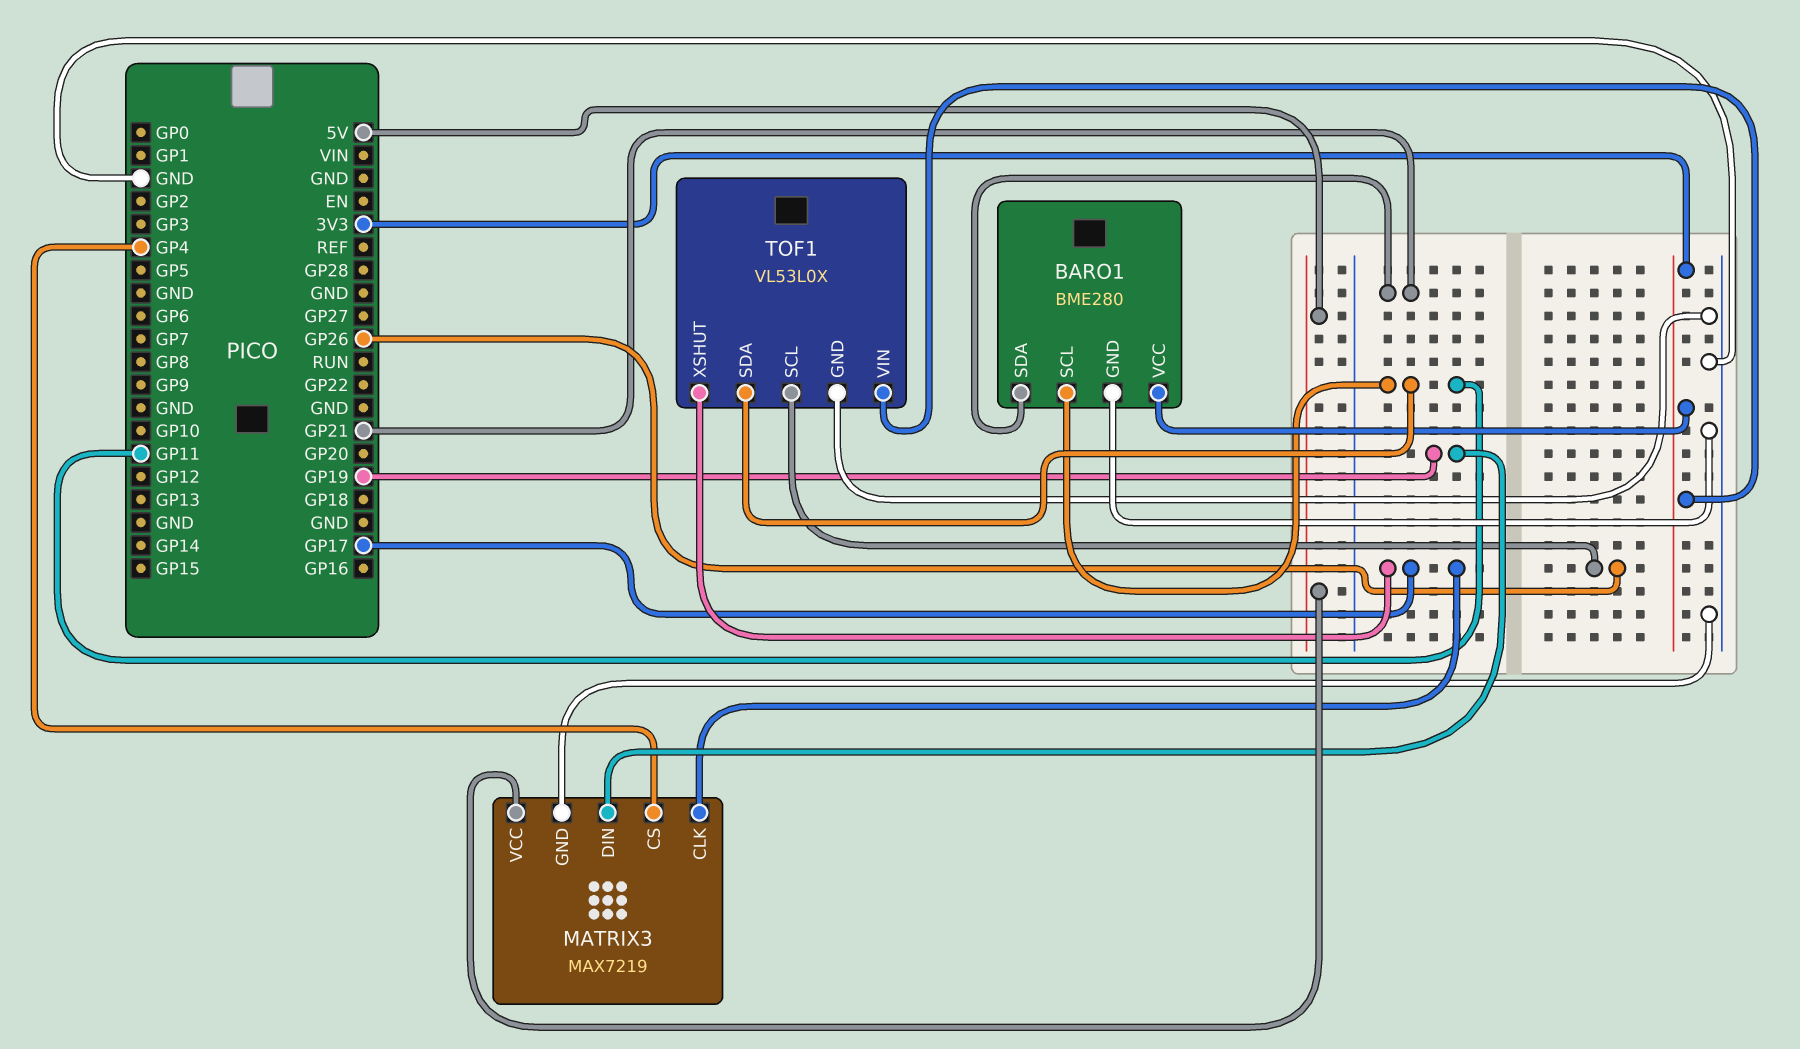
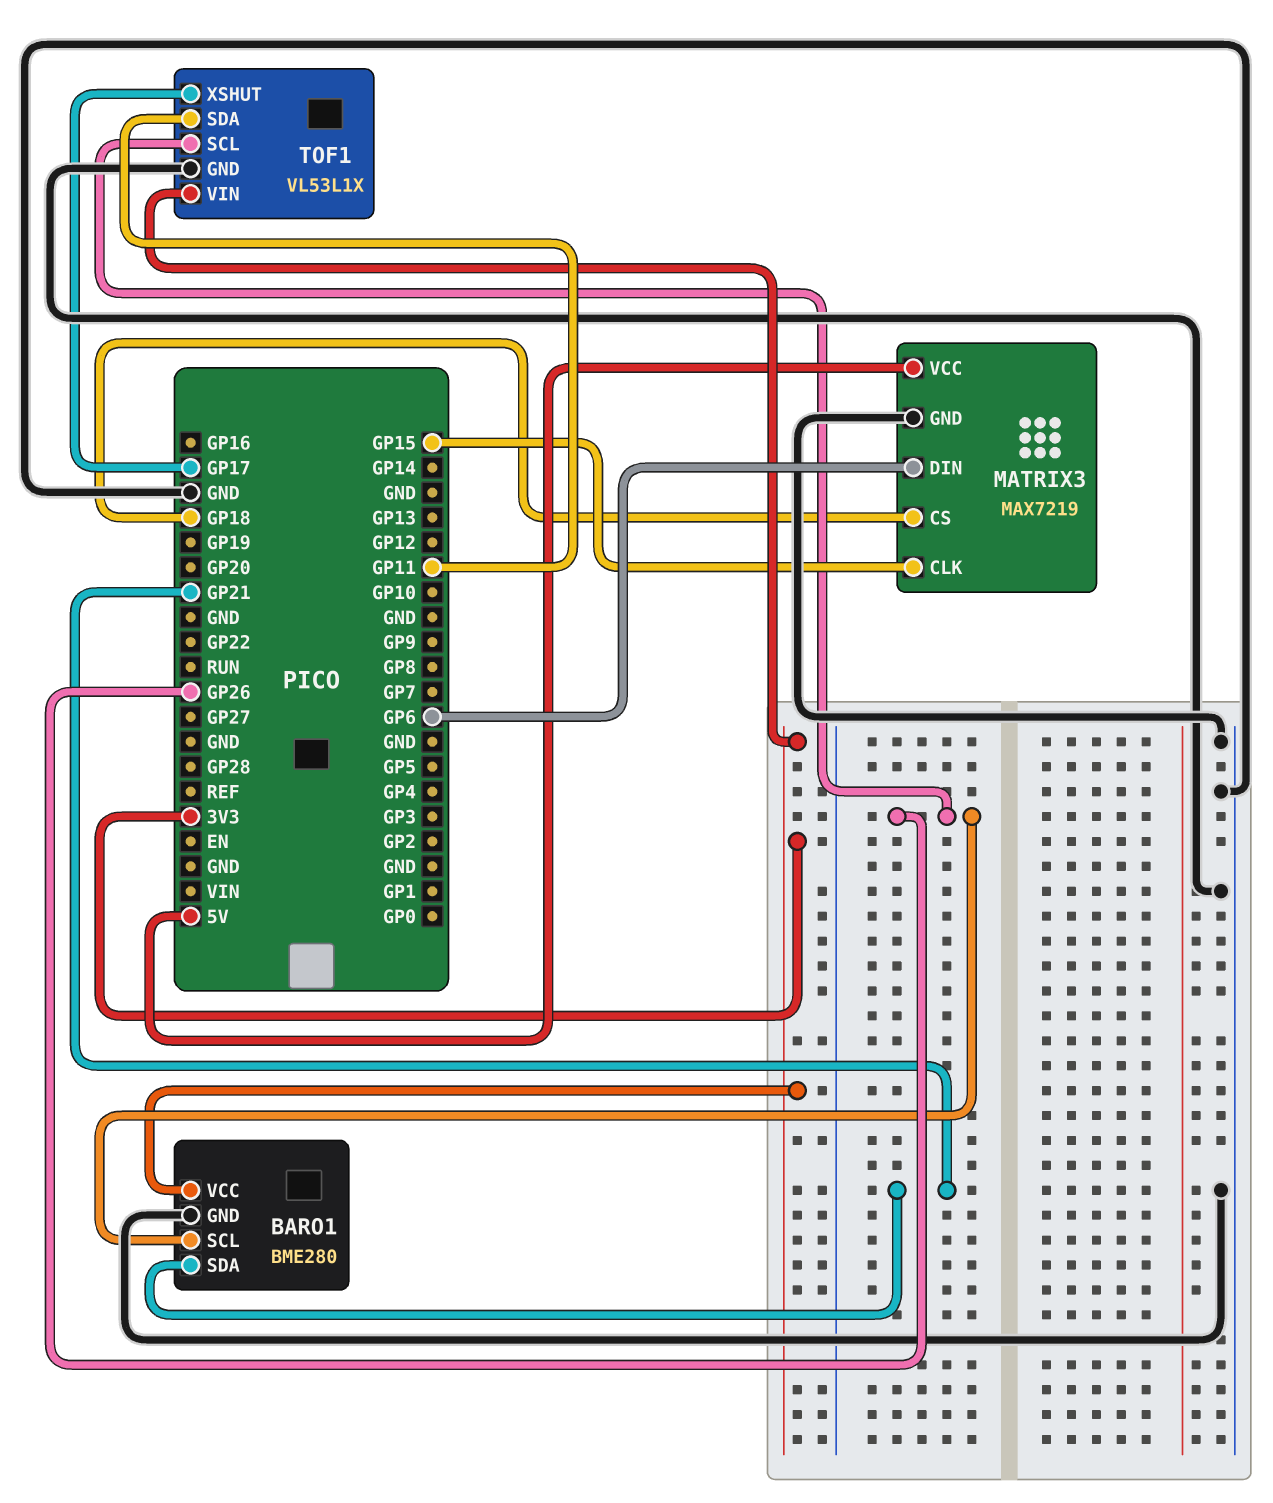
BARO1 pin SCL: GP11 -> GP26
MATRIX3 pin CLK: GP17 -> GP15
MATRIX3 pin CS: GP4 -> GP18
MATRIX3 pin DIN: GP19 -> GP6
TOF1: VL53L0X -> VL53L1X

